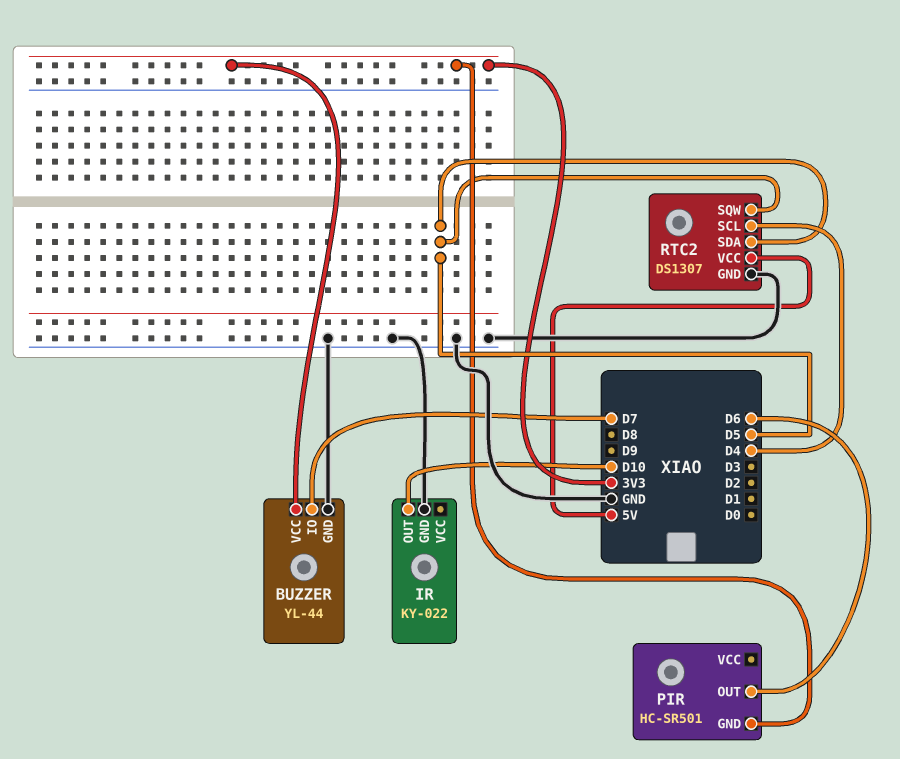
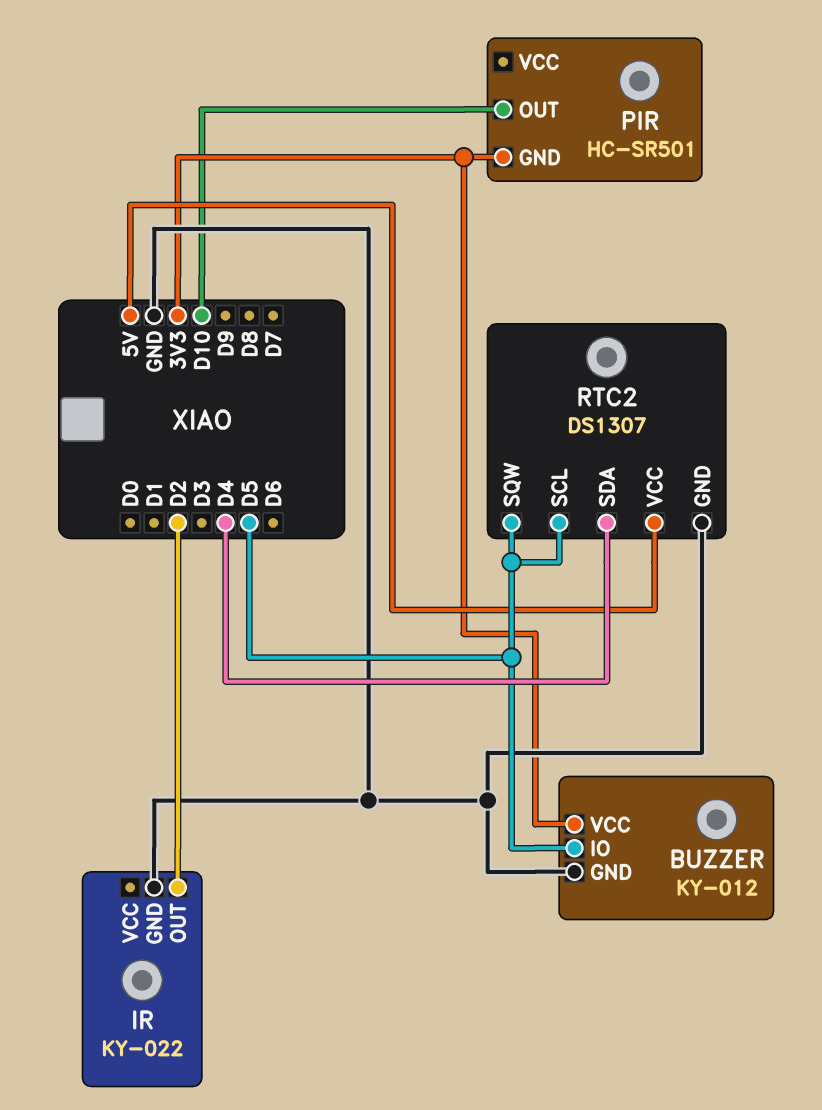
BUZZER: YL-44 -> KY-012
BUZZER pin IO: D7 -> D5
IR pin OUT: D10 -> D2
PIR pin OUT: D6 -> D10
RTC2 pin SCL: D4 -> D5
RTC2 pin SDA: D5 -> D4

